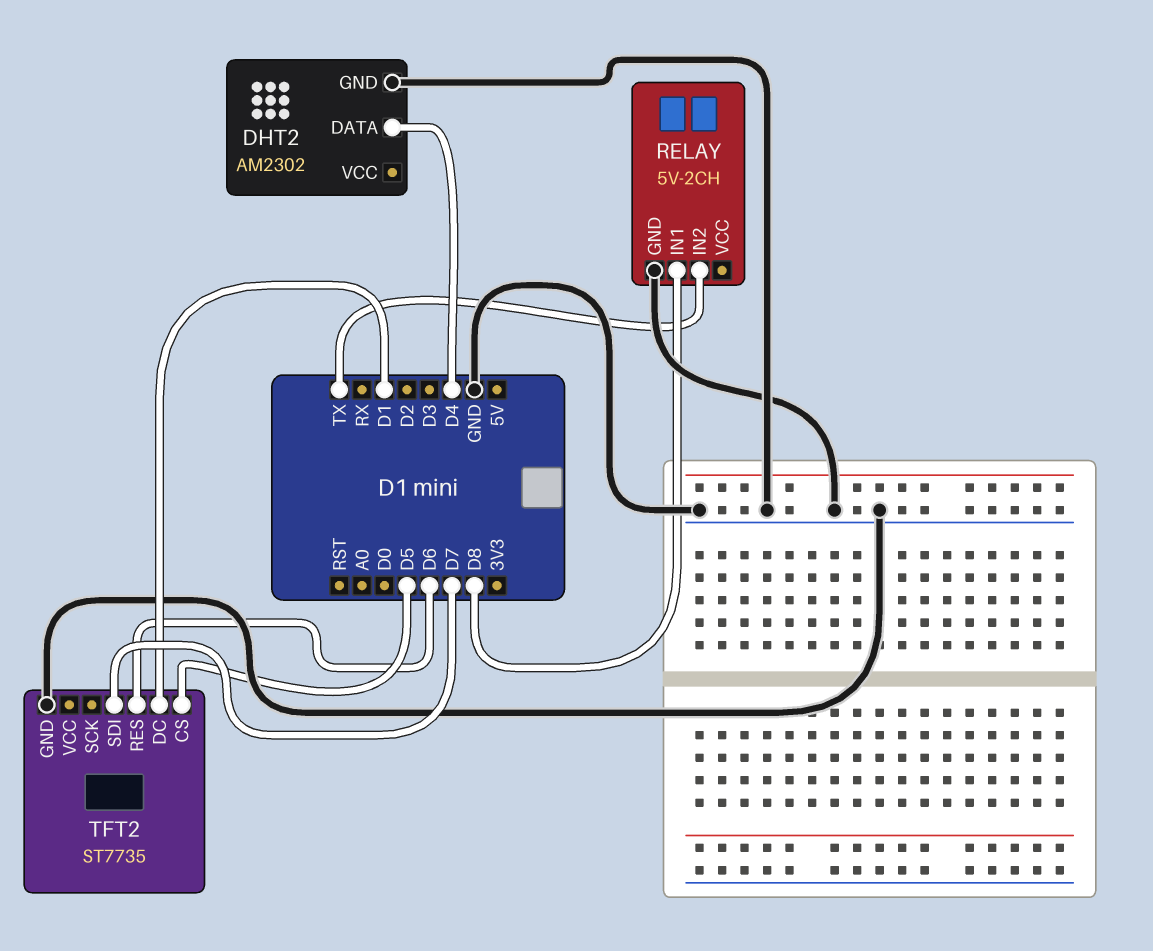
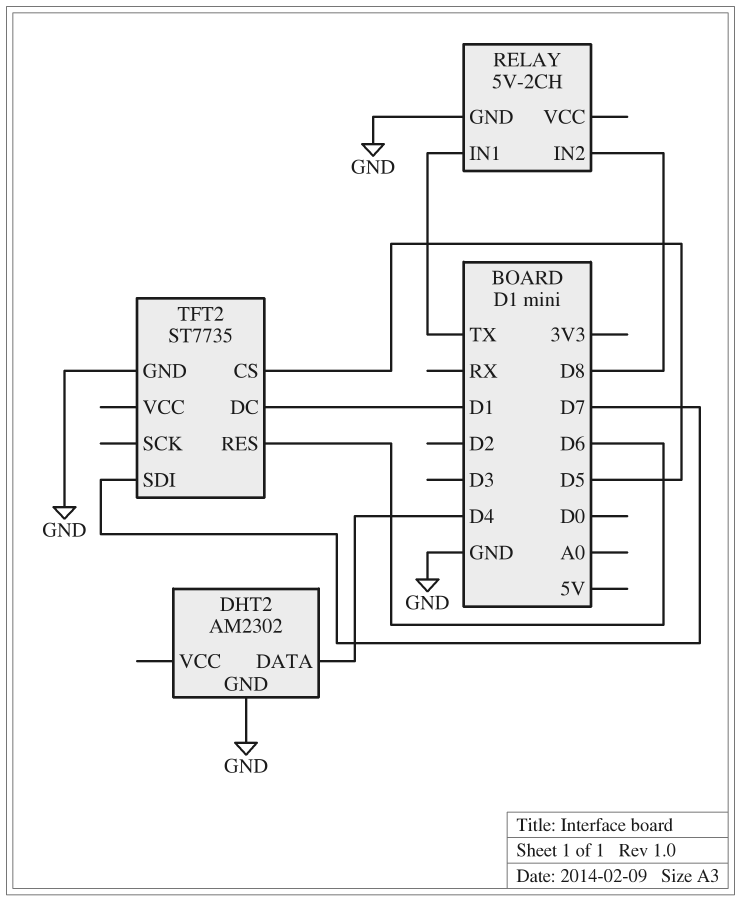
RELAY pin IN1: D8 -> TX
RELAY pin IN2: TX -> D8

